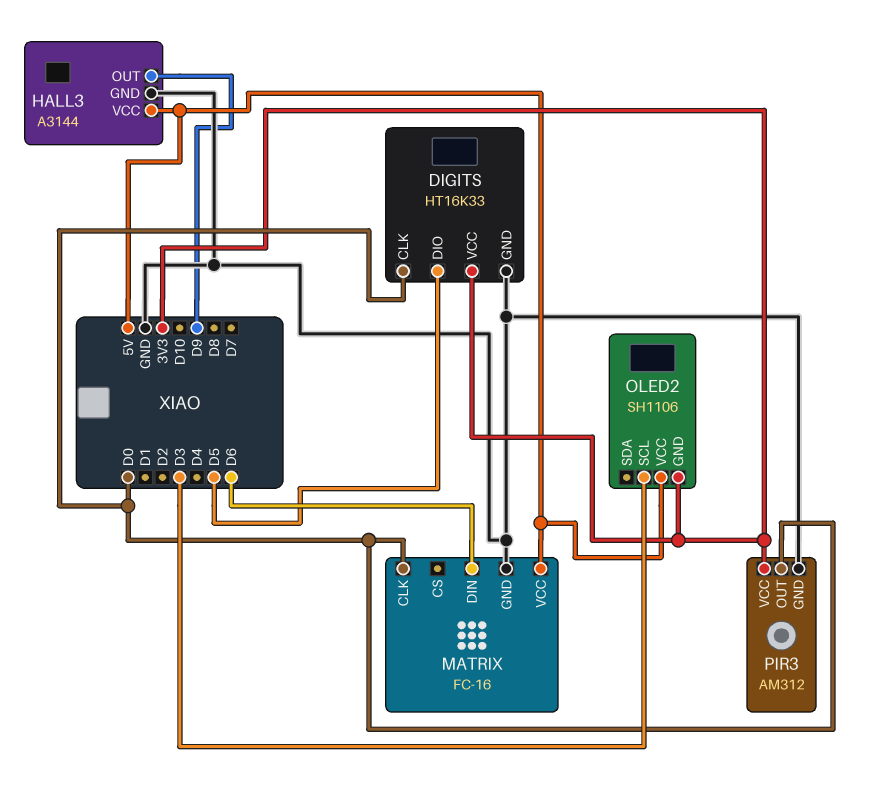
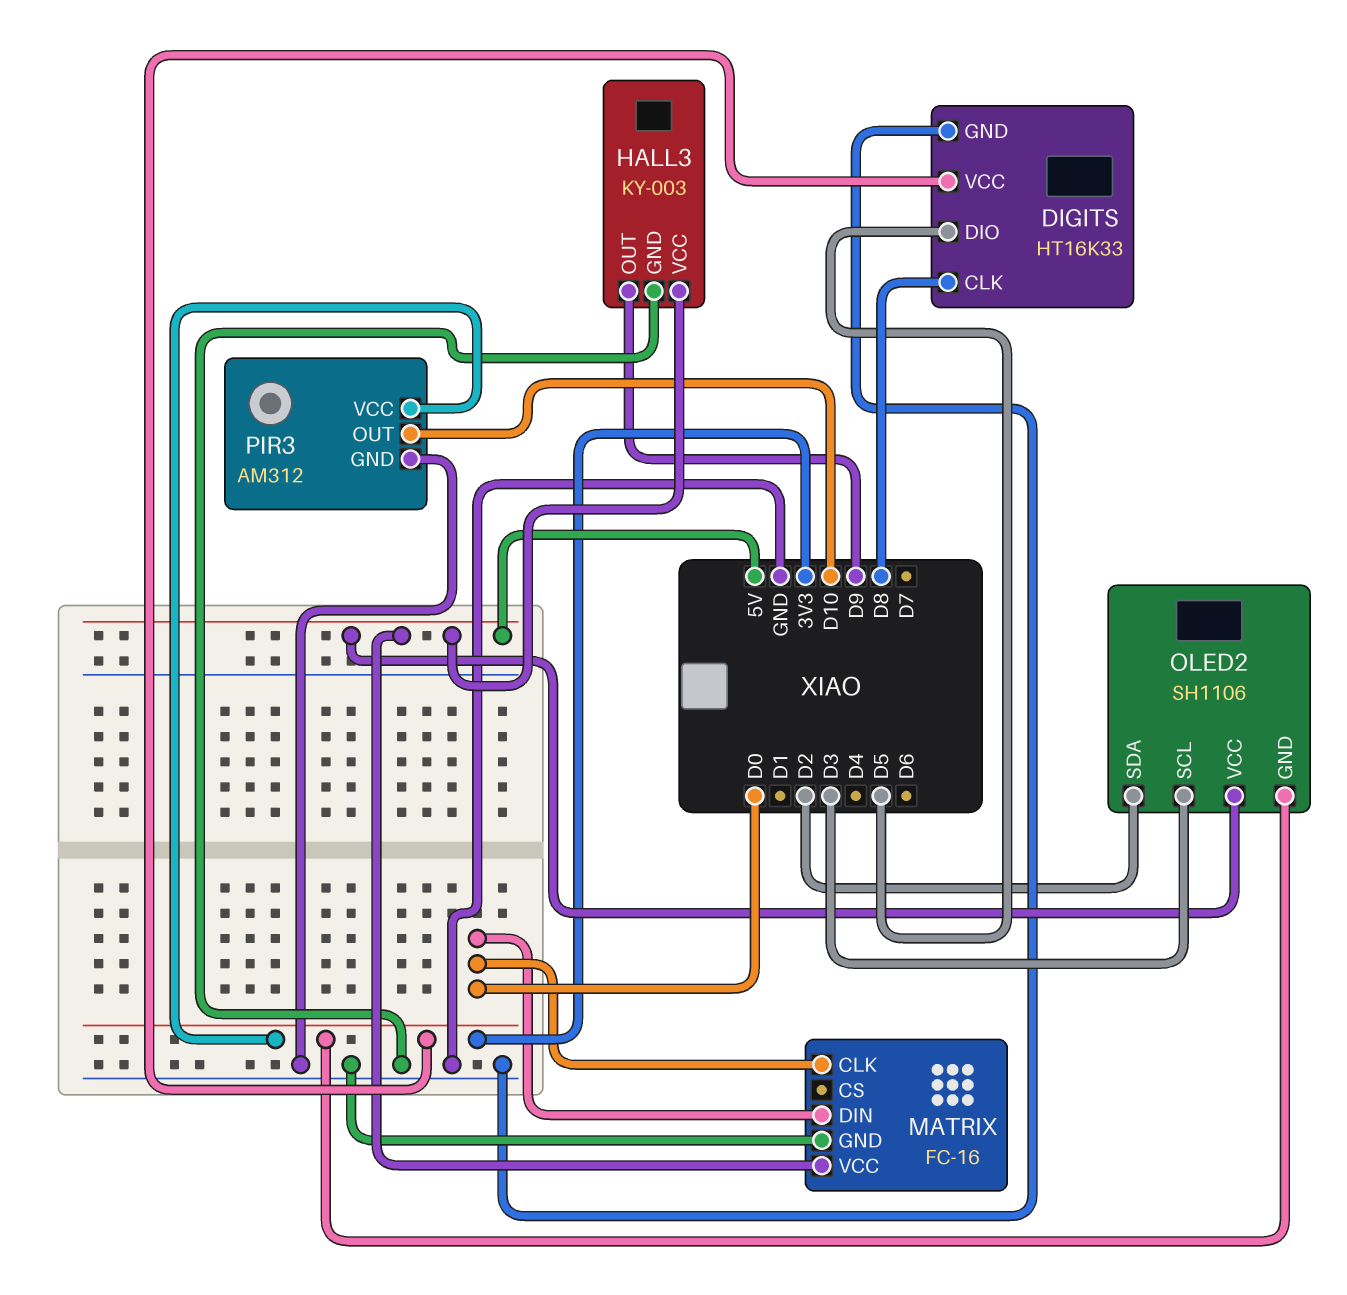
DIGITS pin CLK: D0 -> D8
HALL3: A3144 -> KY-003
MATRIX pin DIN: D6 -> D0
OLED2 pin SDA: none -> D2
PIR3 pin OUT: D0 -> D10

